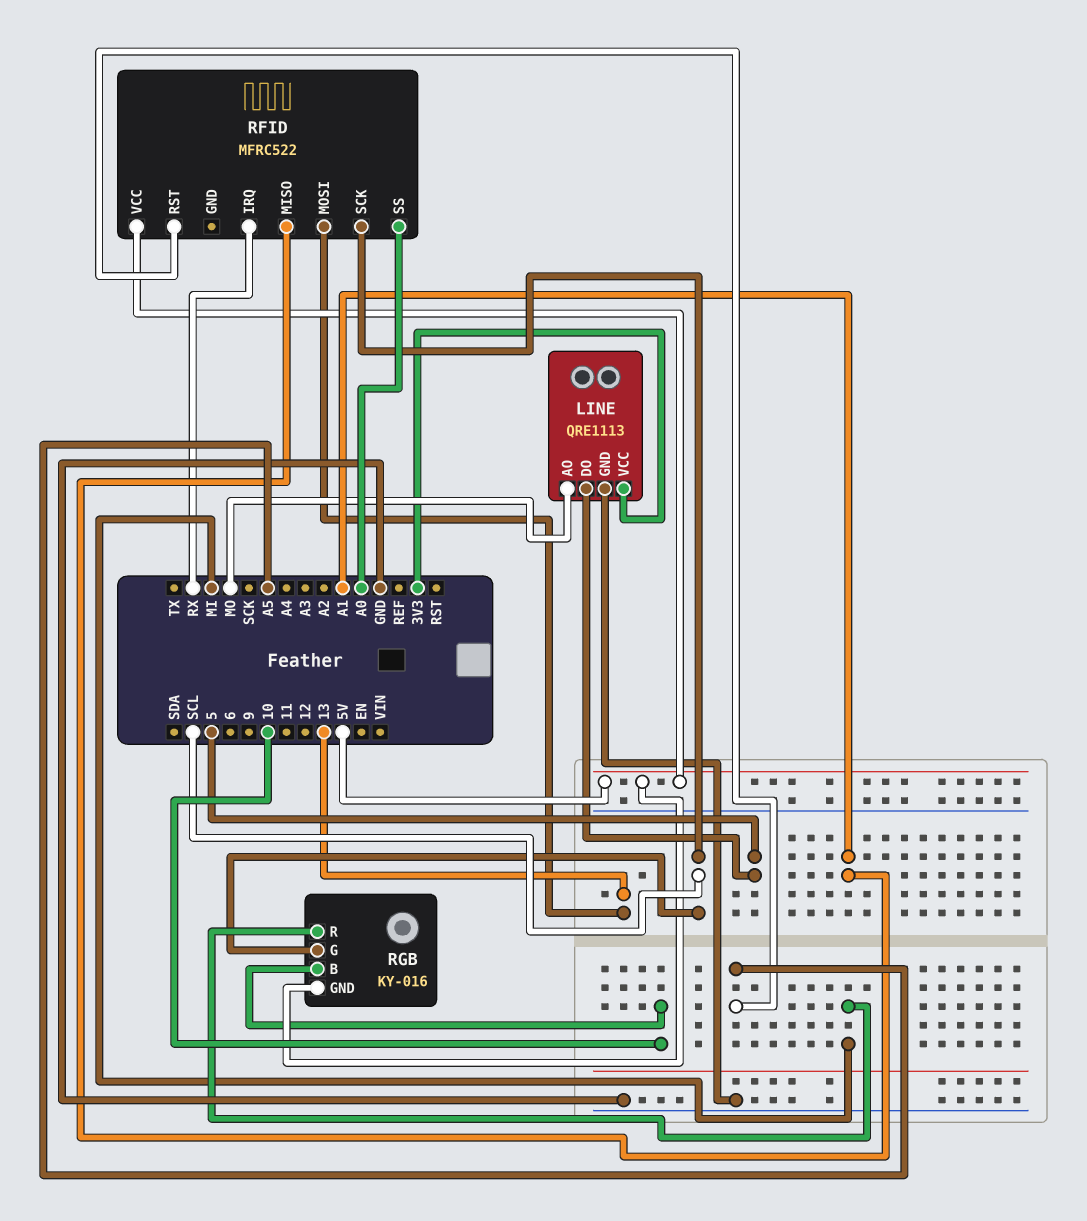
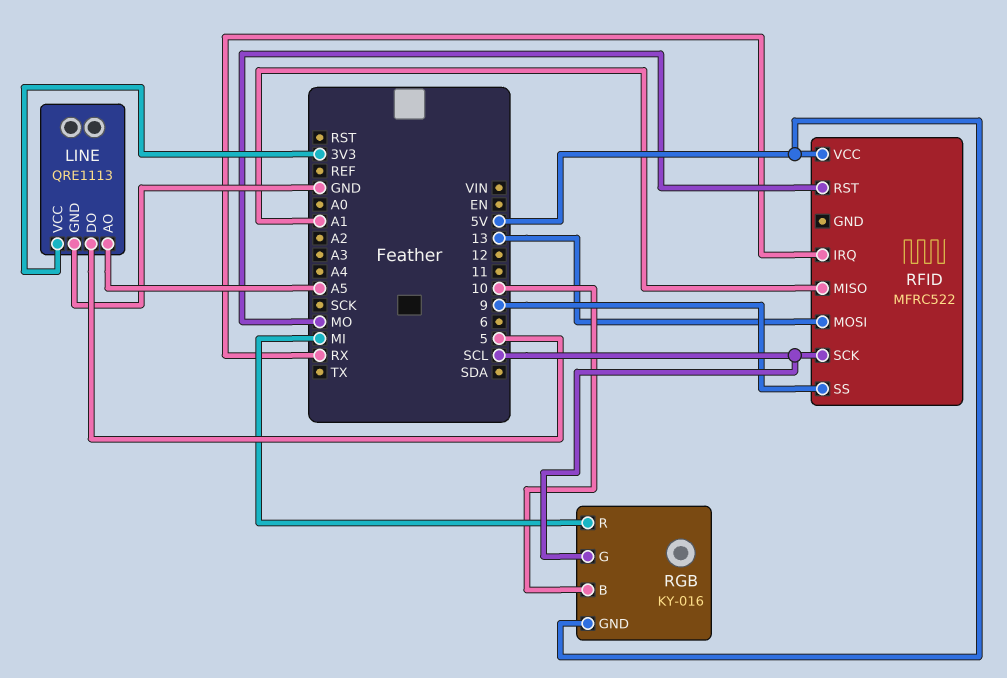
LINE pin AO: MO -> A5
RFID pin RST: A5 -> MO
RFID pin SS: A0 -> 9

